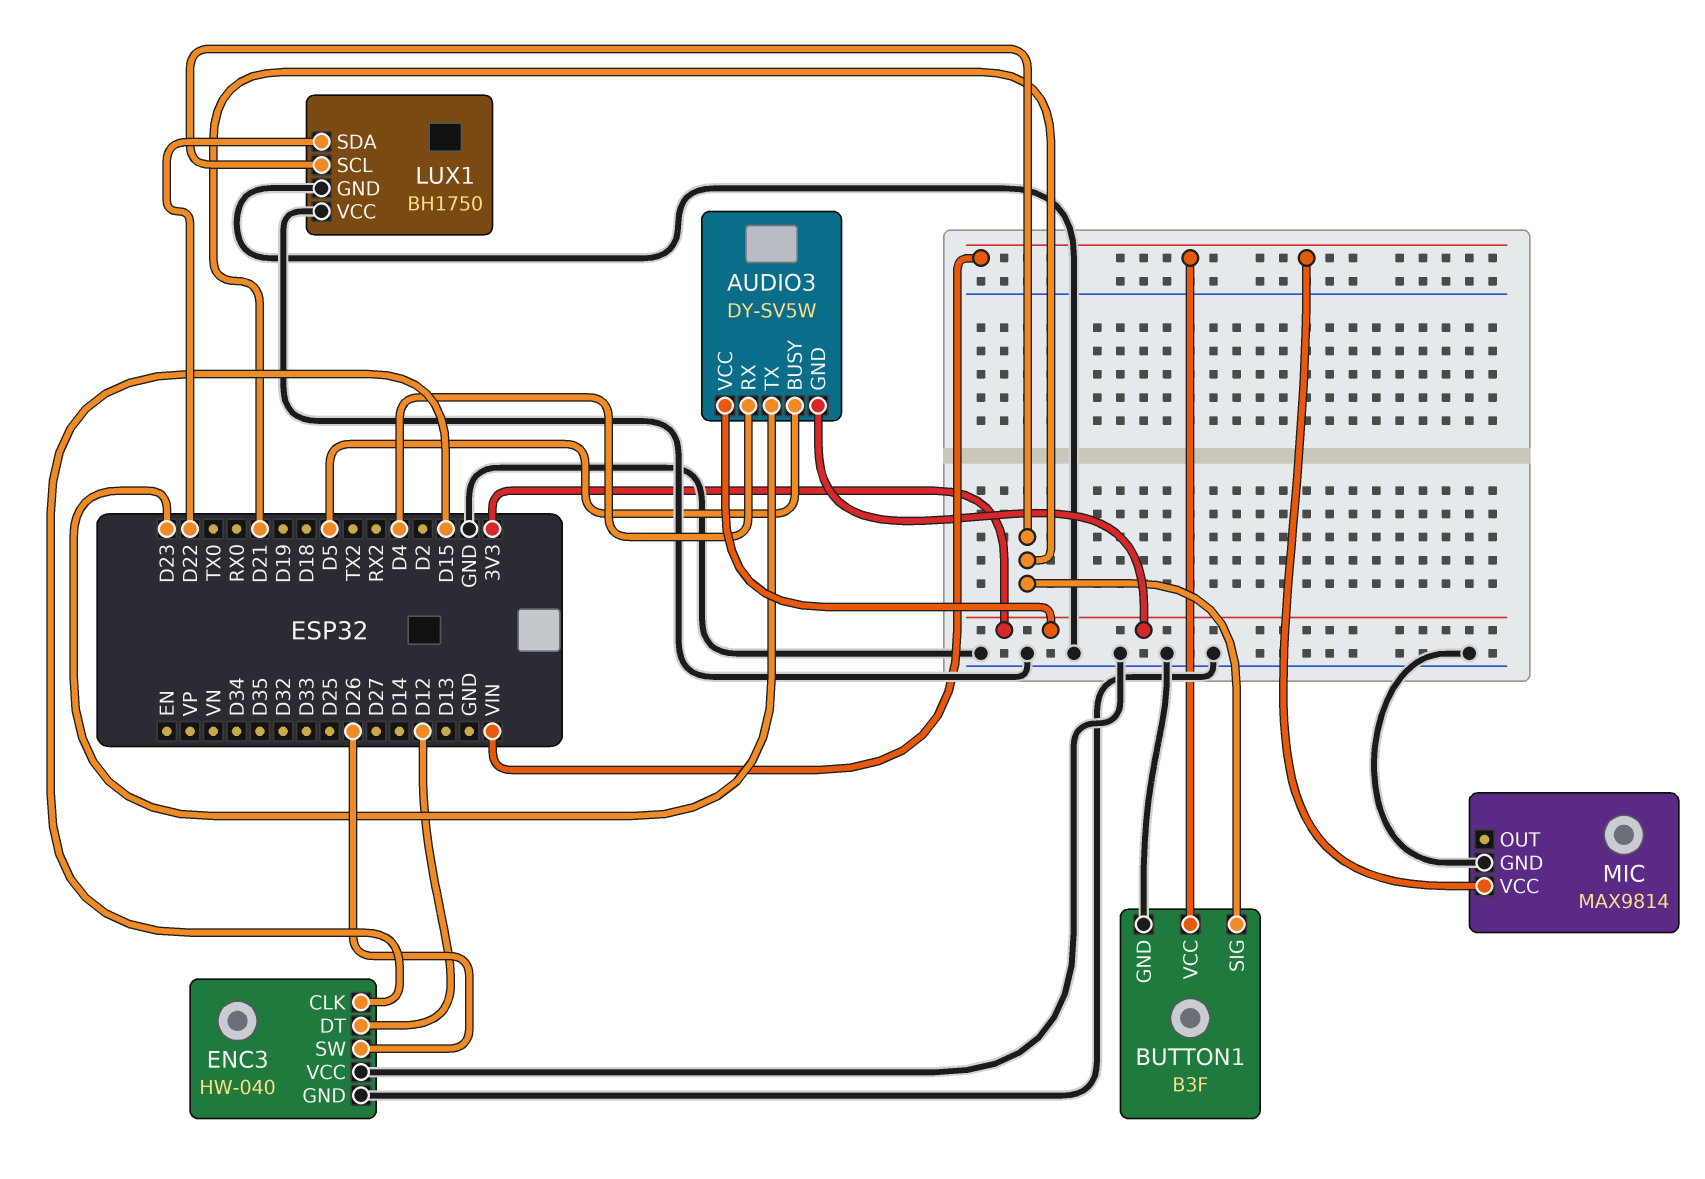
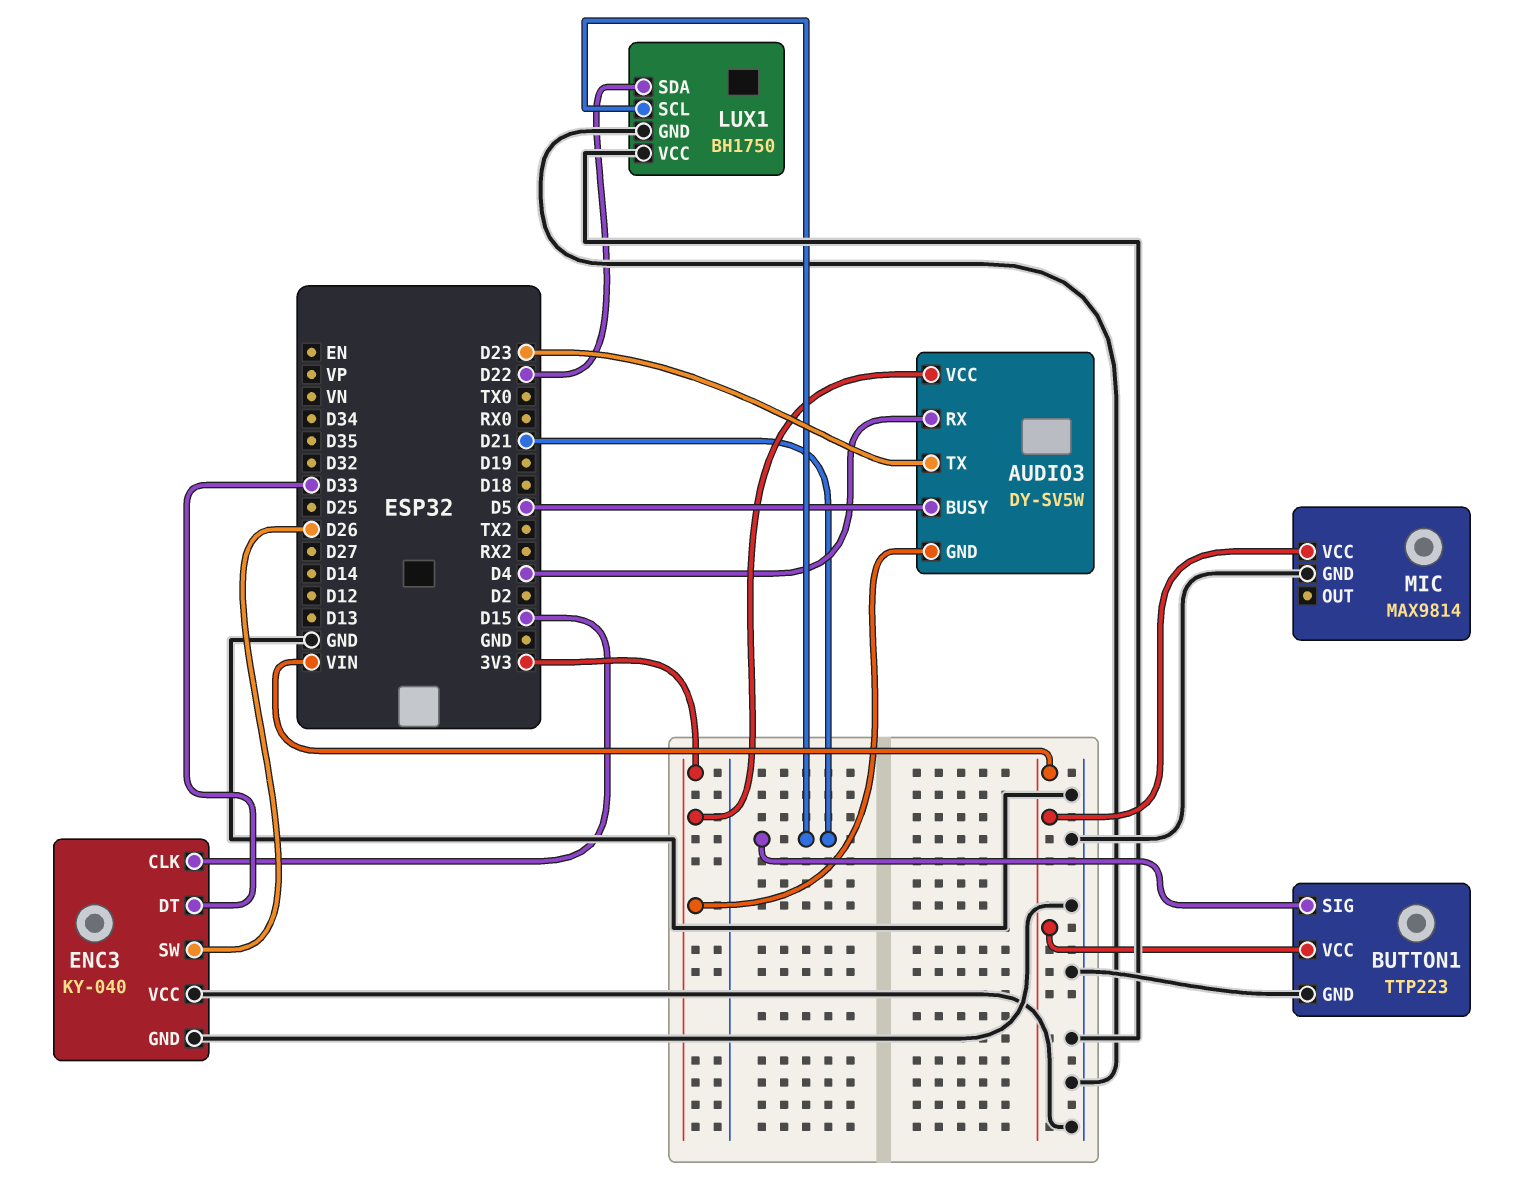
BUTTON1: B3F -> TTP223
ENC3: HW-040 -> KY-040
ENC3 pin DT: D12 -> D33

